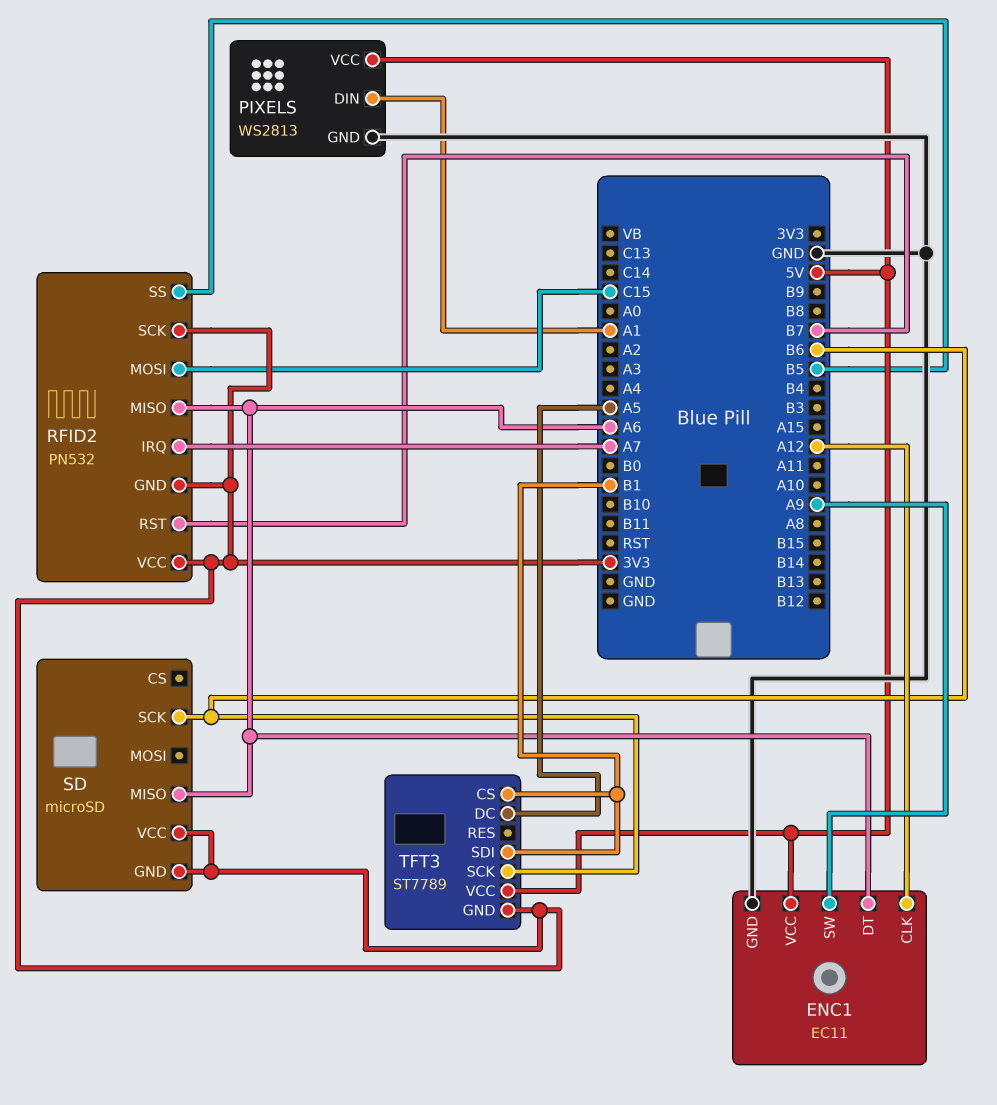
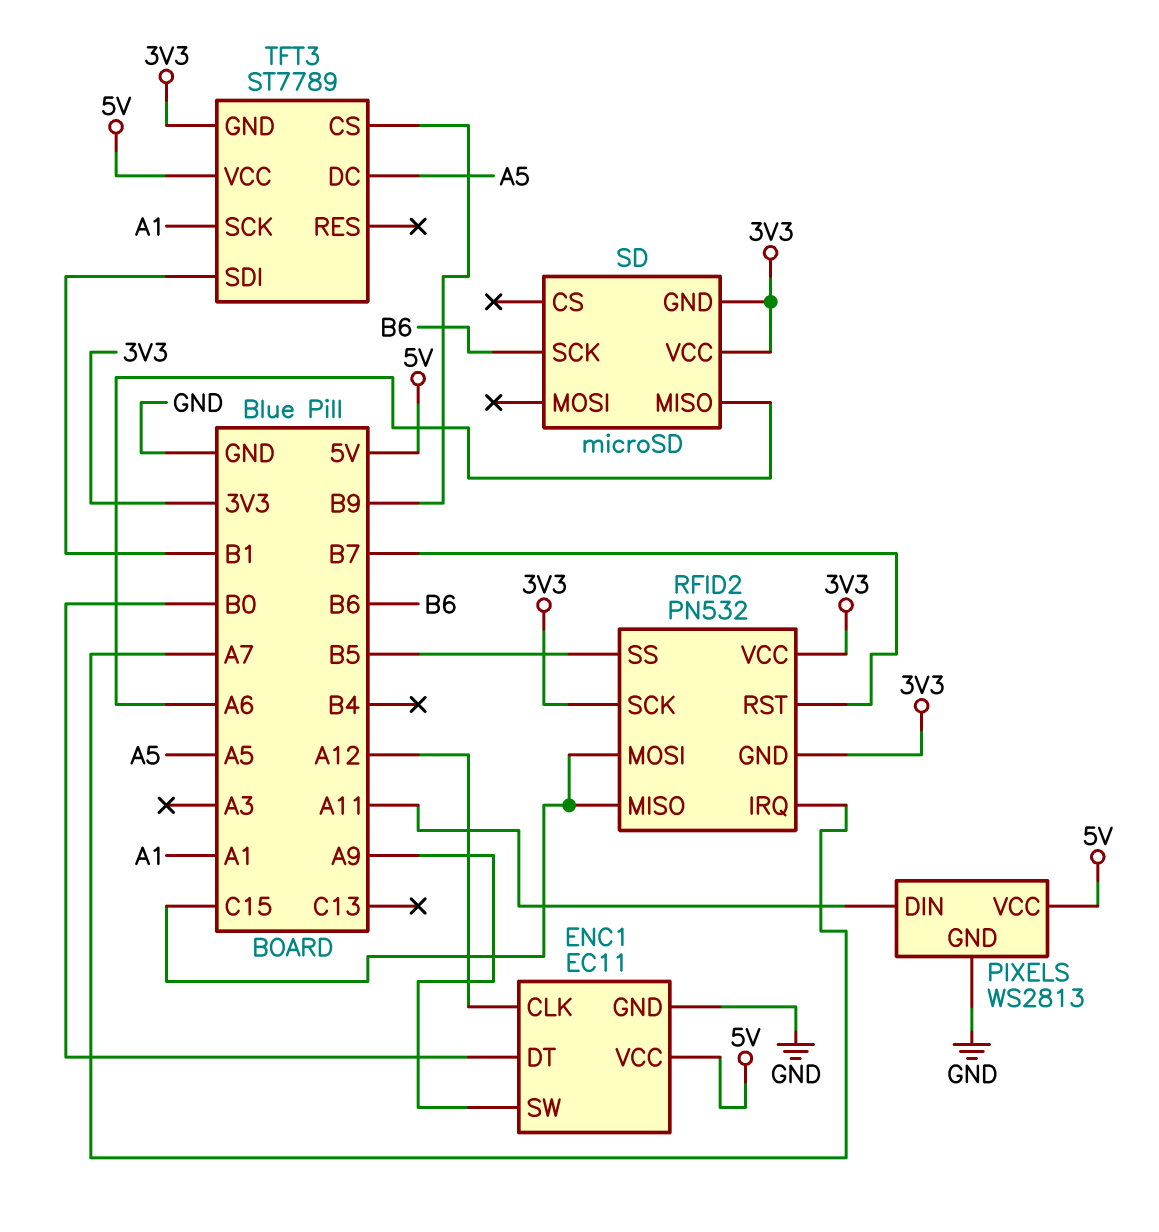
ENC1 pin DT: A6 -> B0
PIXELS pin DIN: A1 -> A11
RFID2 pin MISO: A6 -> C15
TFT3 pin CS: B1 -> B9
TFT3 pin SCK: B6 -> A1

